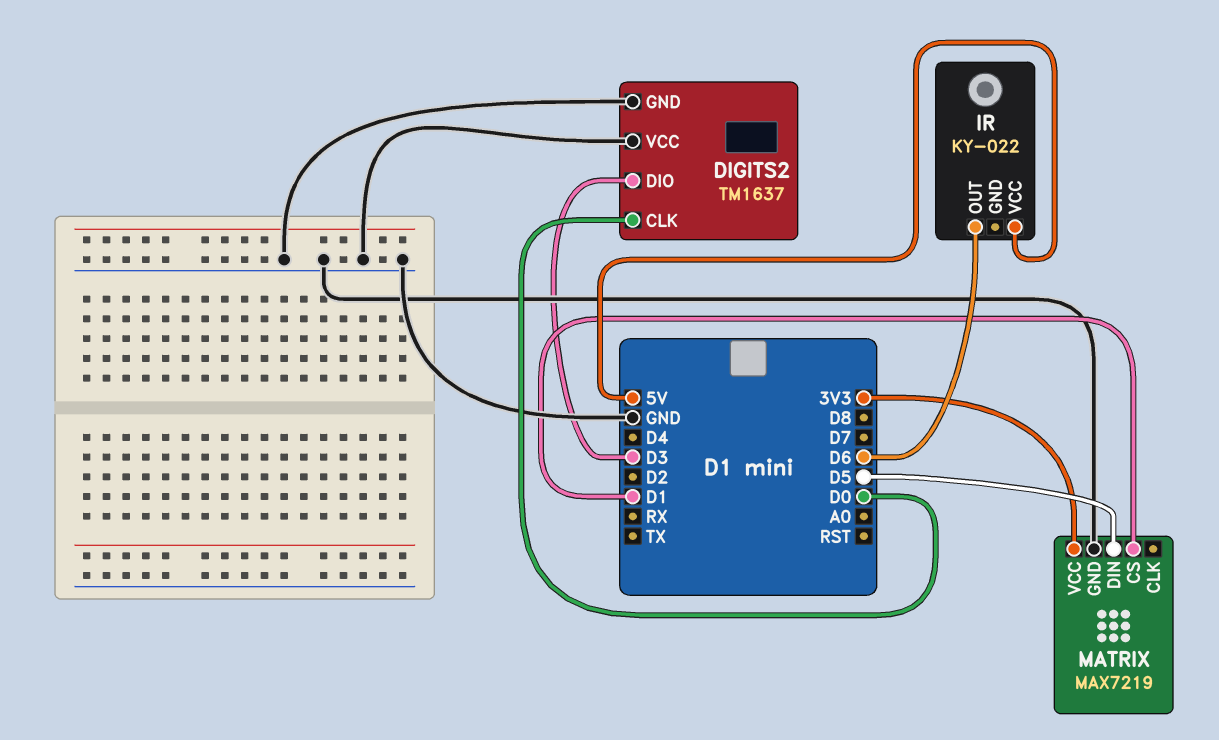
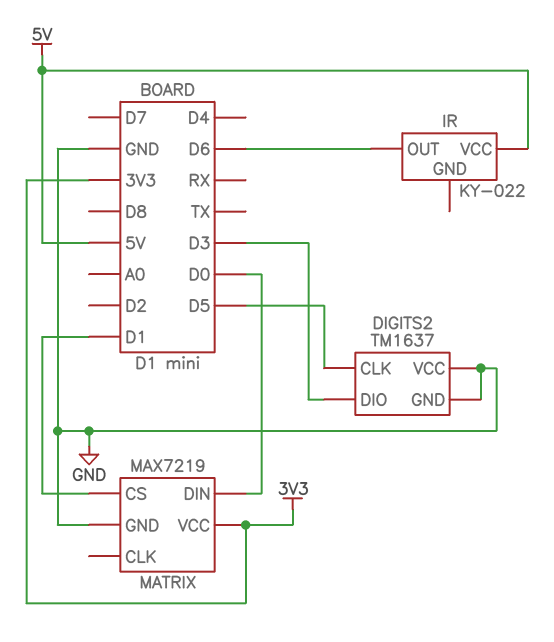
DIGITS2 pin CLK: D0 -> D5
MATRIX pin DIN: D5 -> D0

